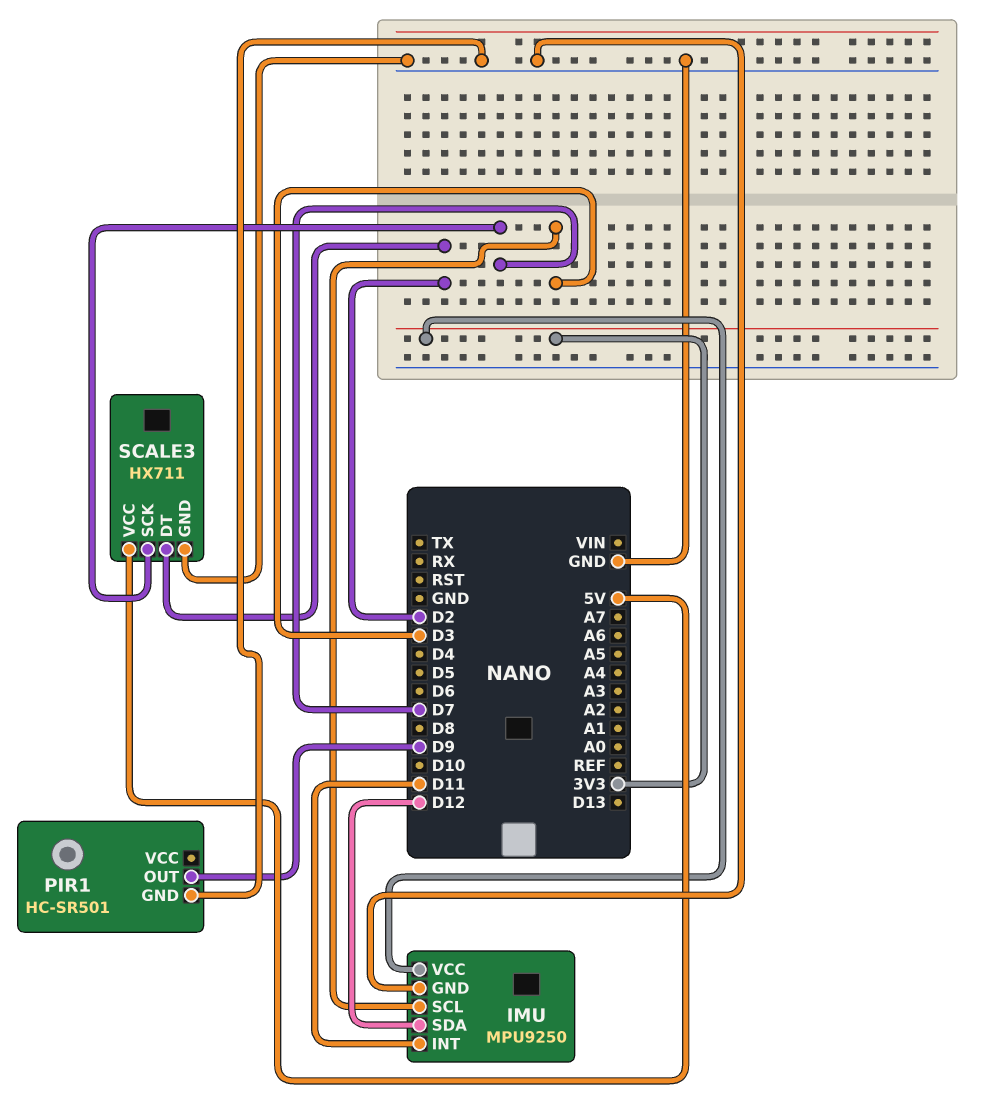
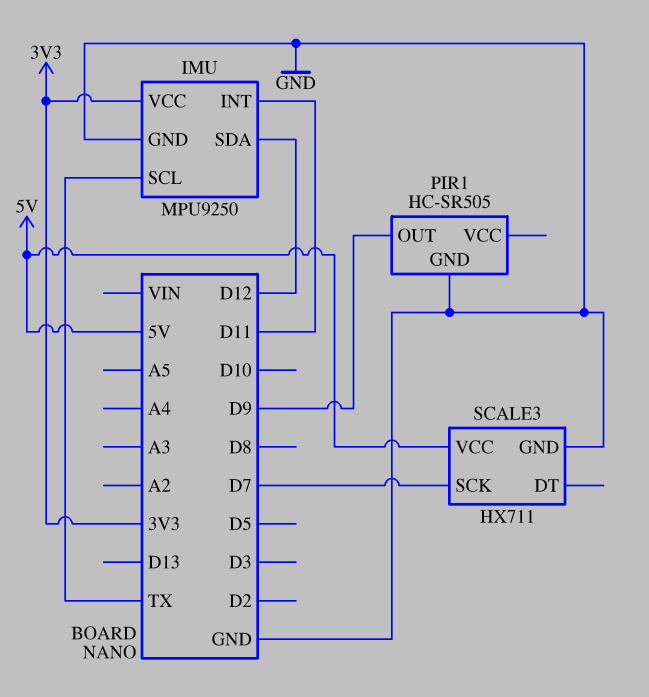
IMU pin SCL: D3 -> TX
PIR1: HC-SR501 -> HC-SR505
SCALE3 pin DT: D2 -> none

